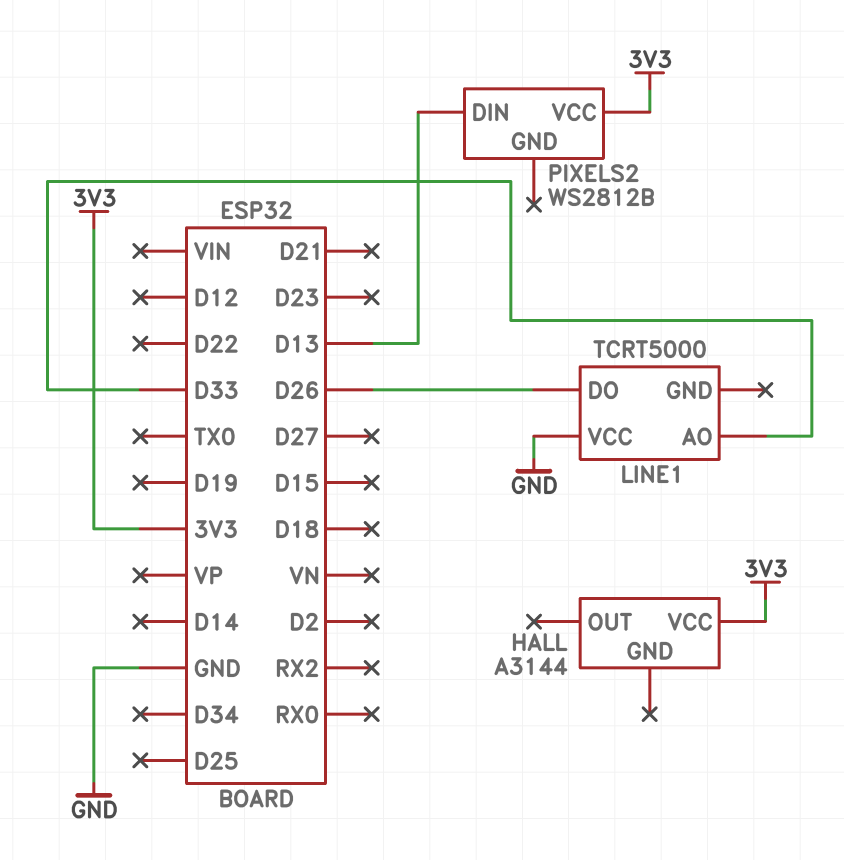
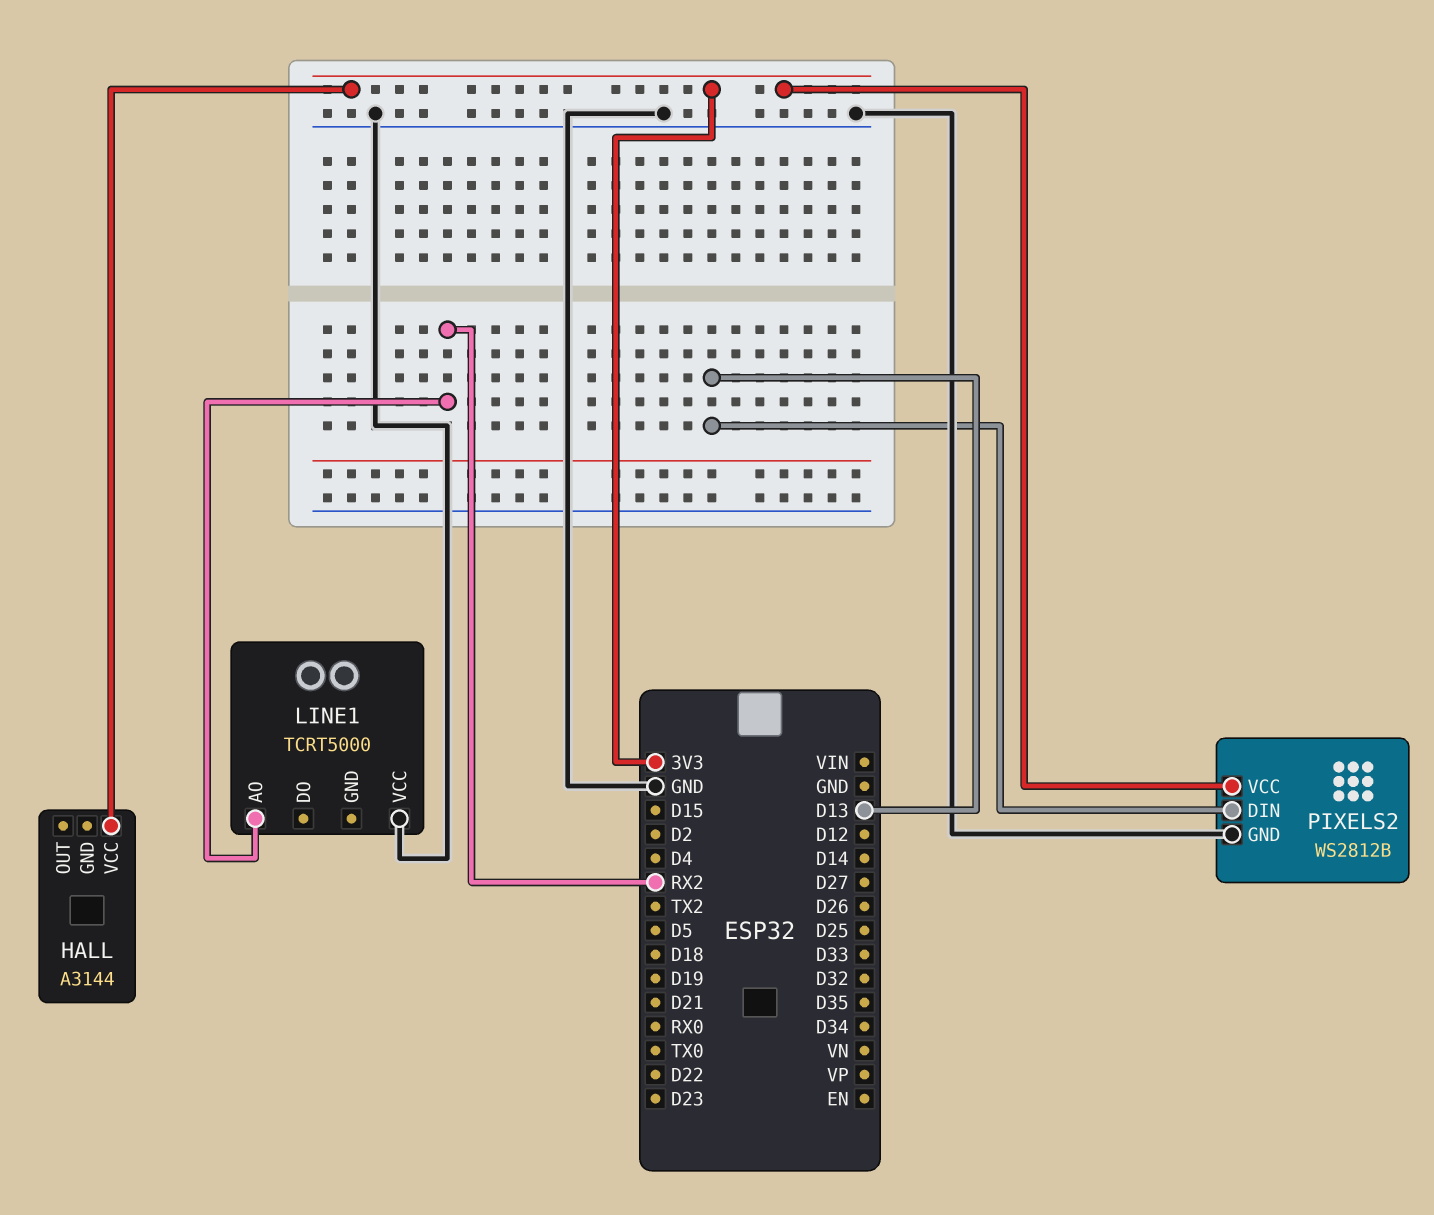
LINE1 pin AO: D33 -> RX2
LINE1 pin DO: D26 -> none
PIXELS2 pin GND: none -> GND

